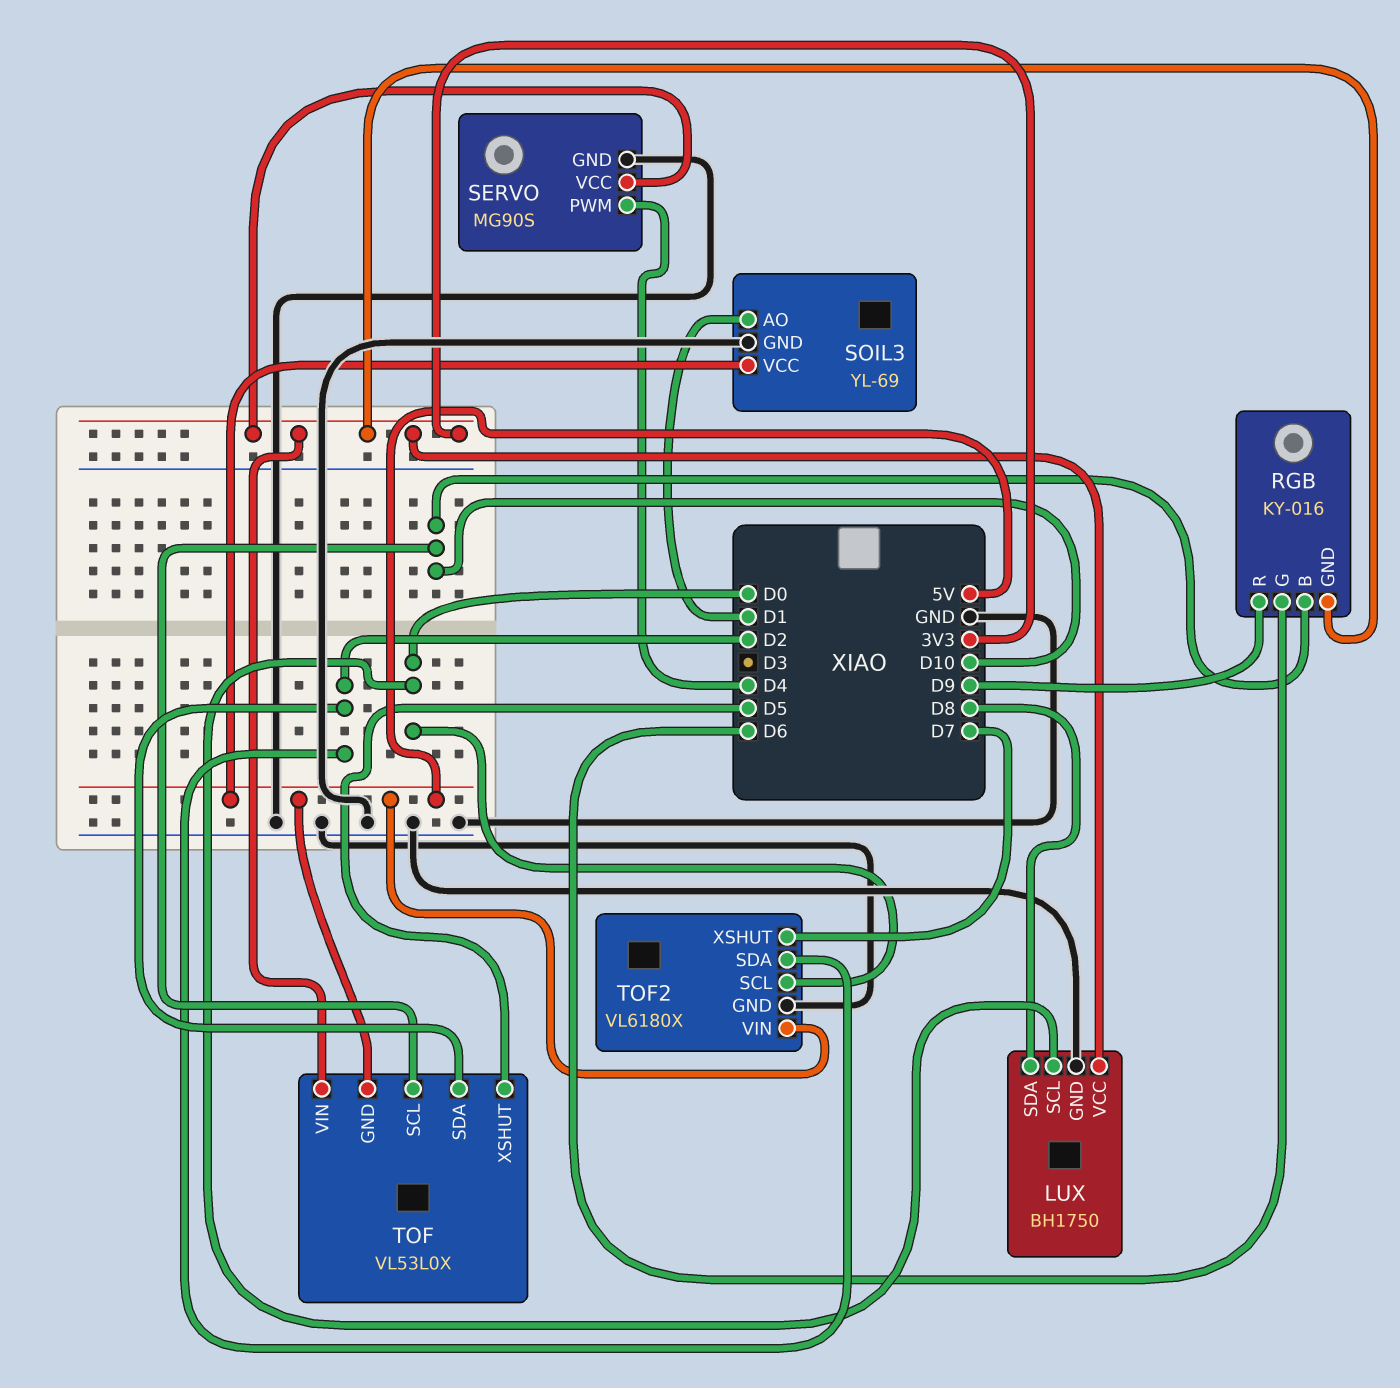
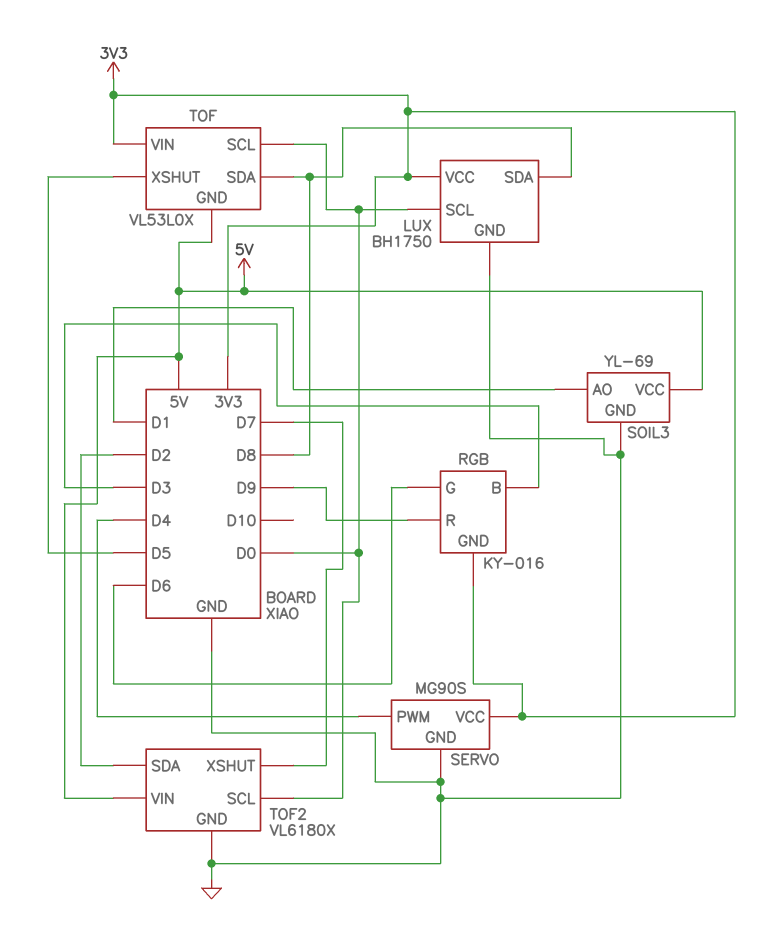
RGB pin B: D10 -> D3
TOF pin SCL: D10 -> D0
TOF pin SDA: D2 -> D8

